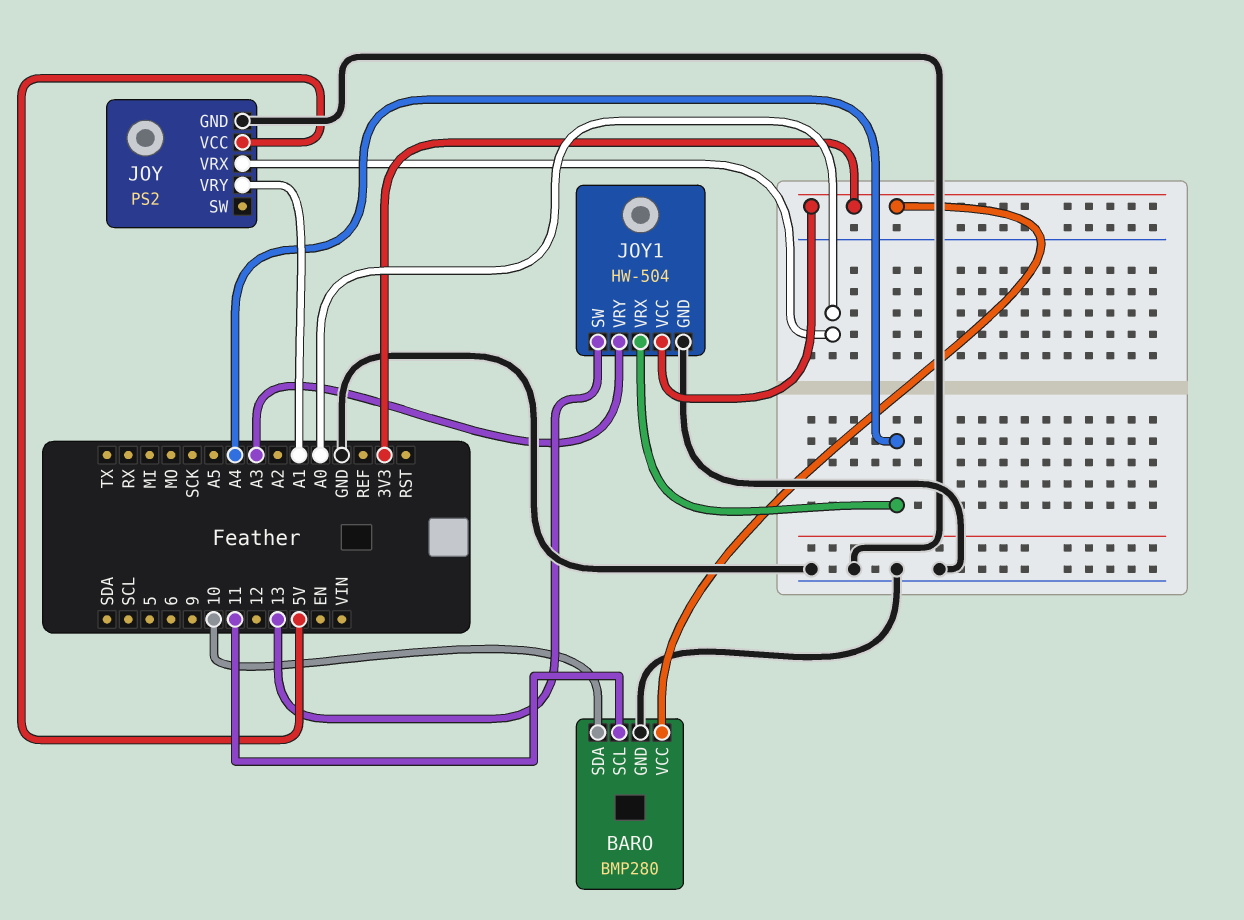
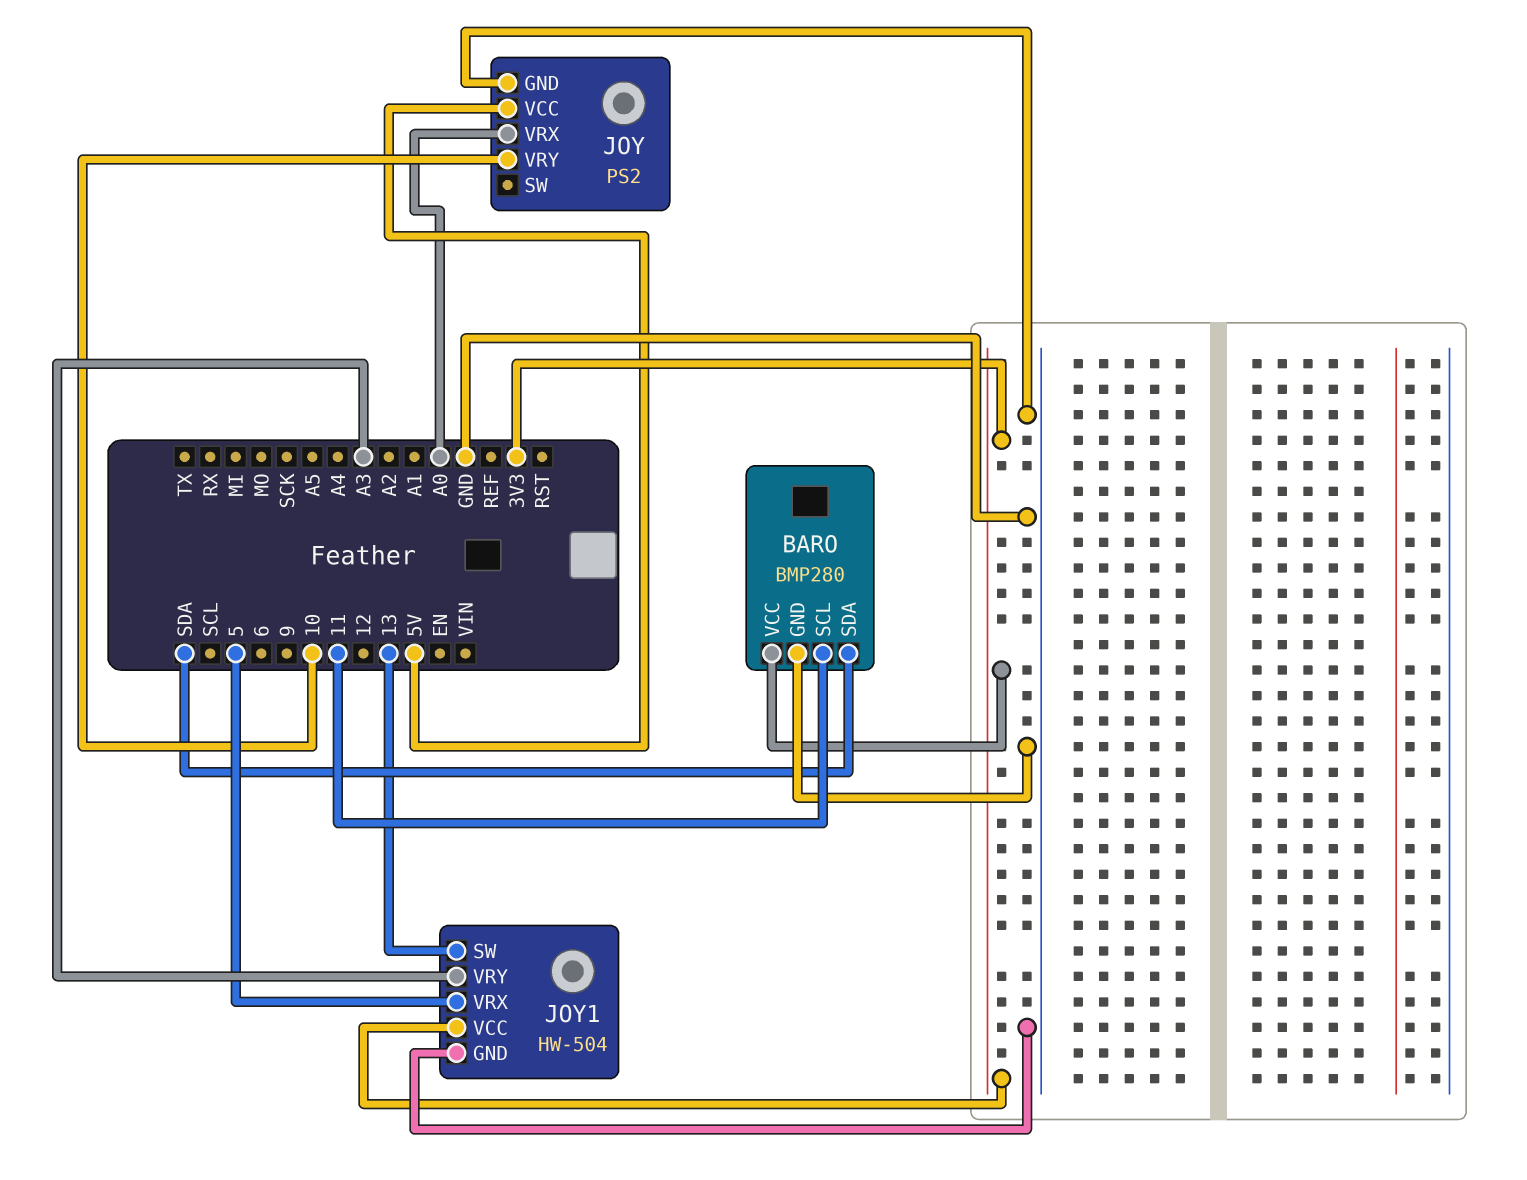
BARO pin SDA: 10 -> SDA
JOY pin VRY: A1 -> 10
JOY1 pin VRX: A4 -> 5

